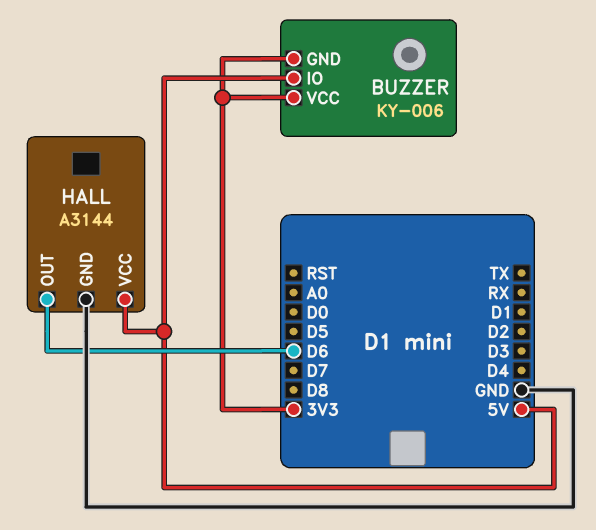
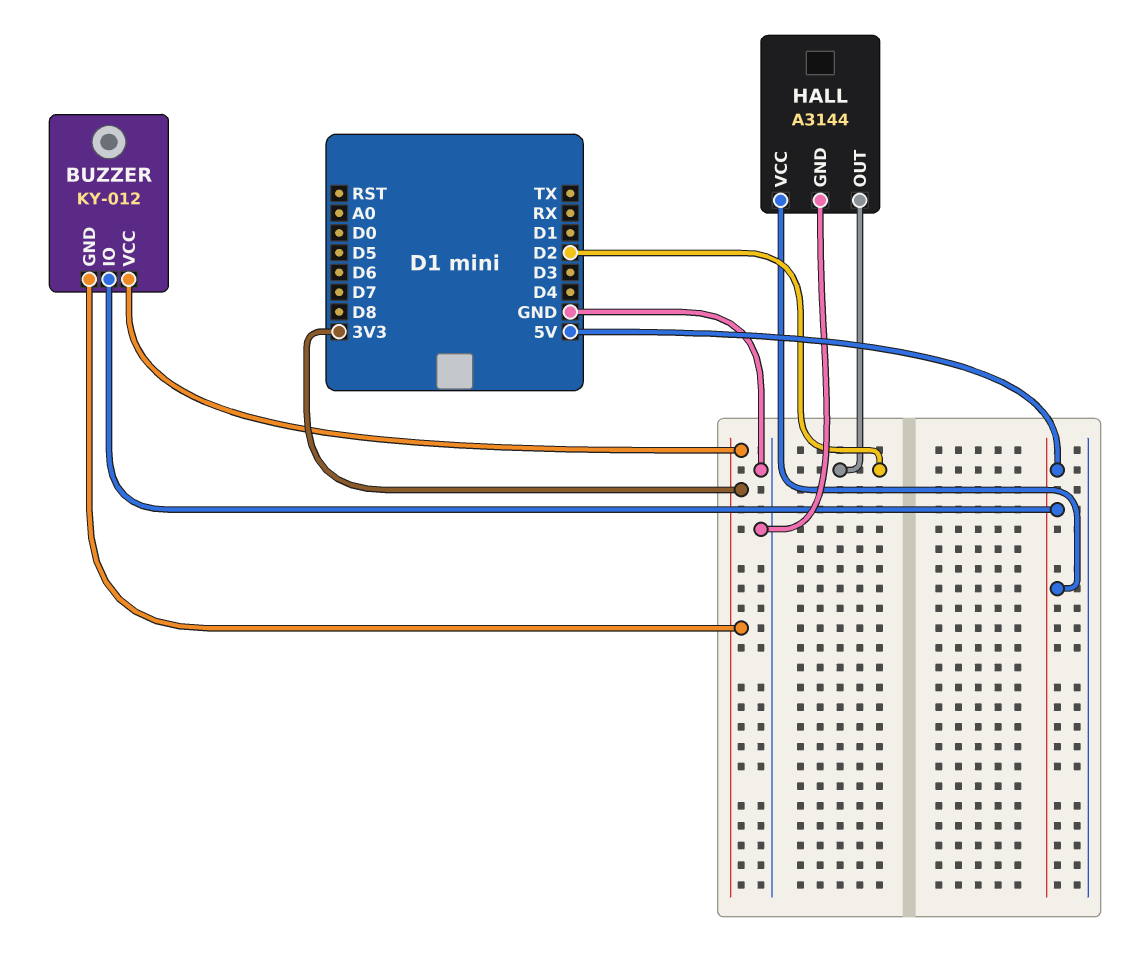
BUZZER: KY-006 -> KY-012
HALL pin OUT: D6 -> D2

